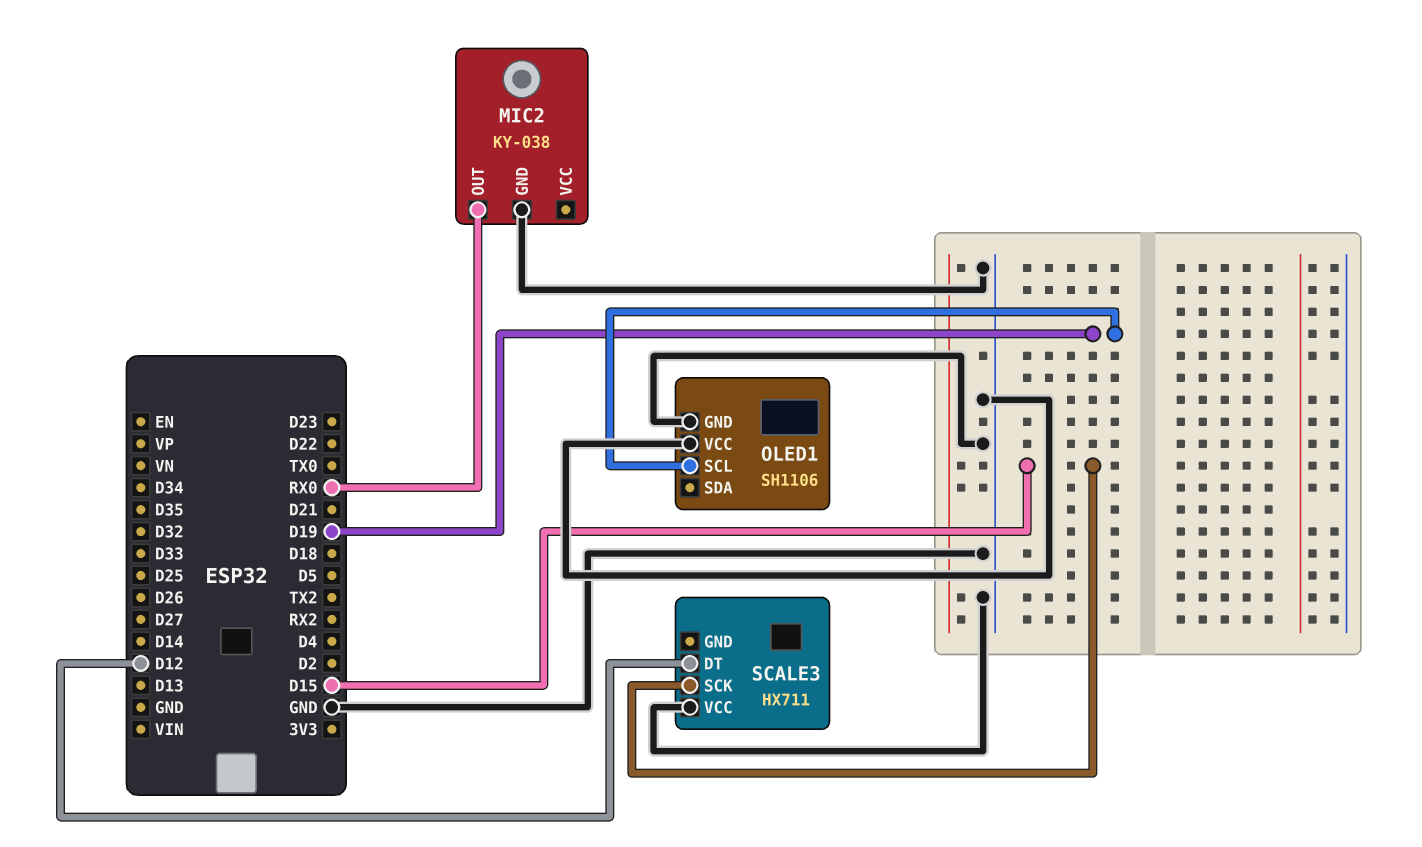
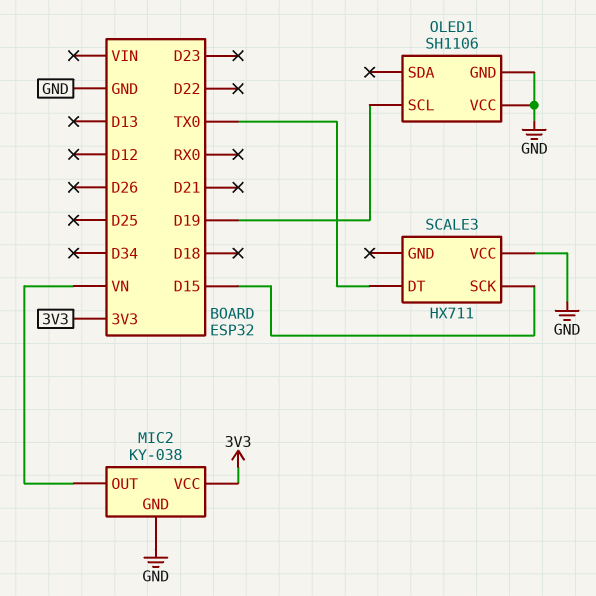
MIC2 pin OUT: RX0 -> VN
MIC2 pin VCC: none -> 3V3
SCALE3 pin DT: D12 -> TX0

